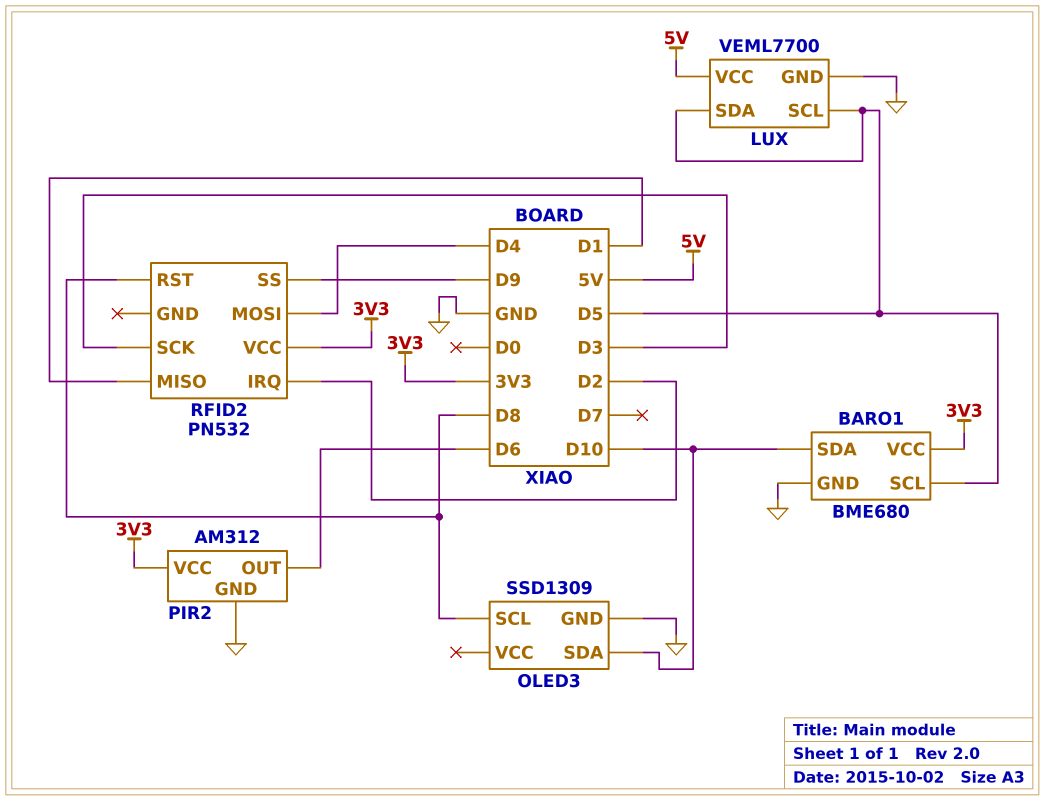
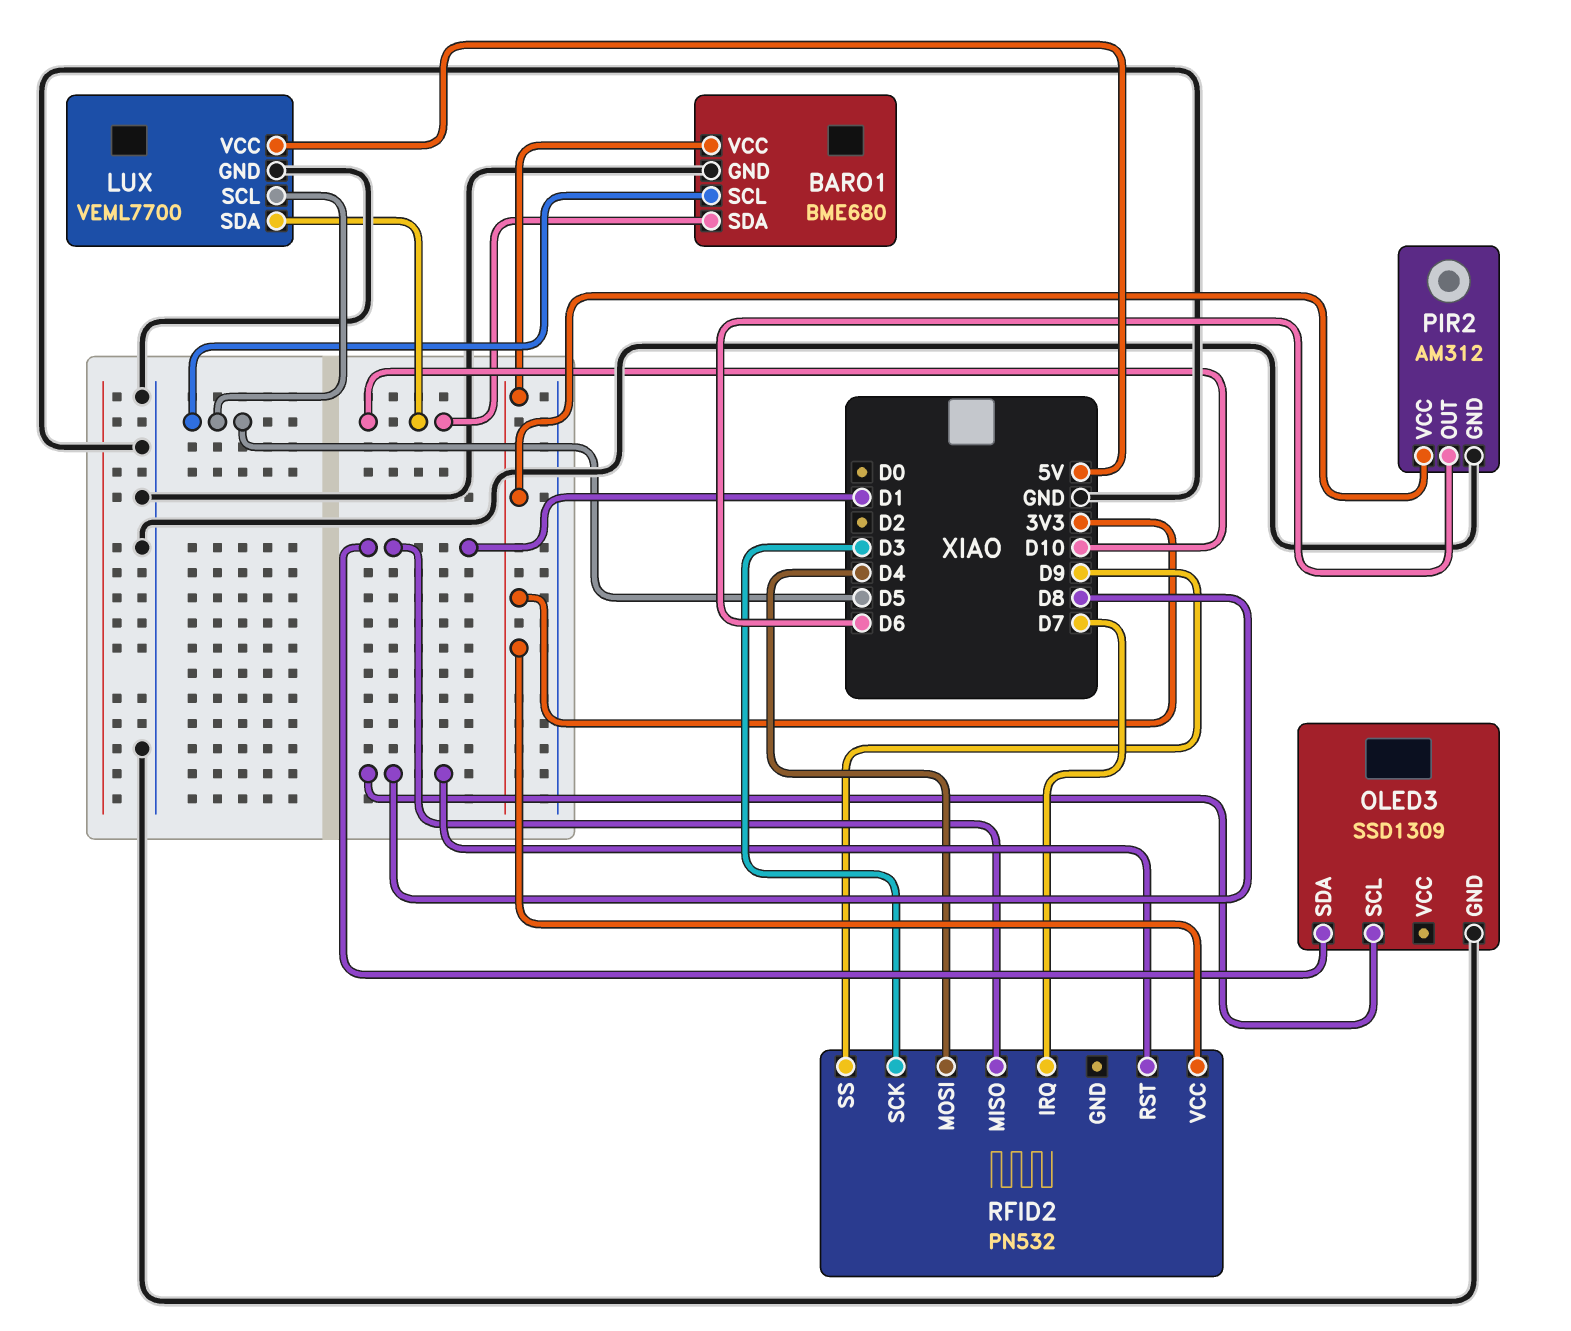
LUX pin SDA: D5 -> D10
OLED3 pin SDA: D10 -> D1
RFID2 pin IRQ: D2 -> D7

